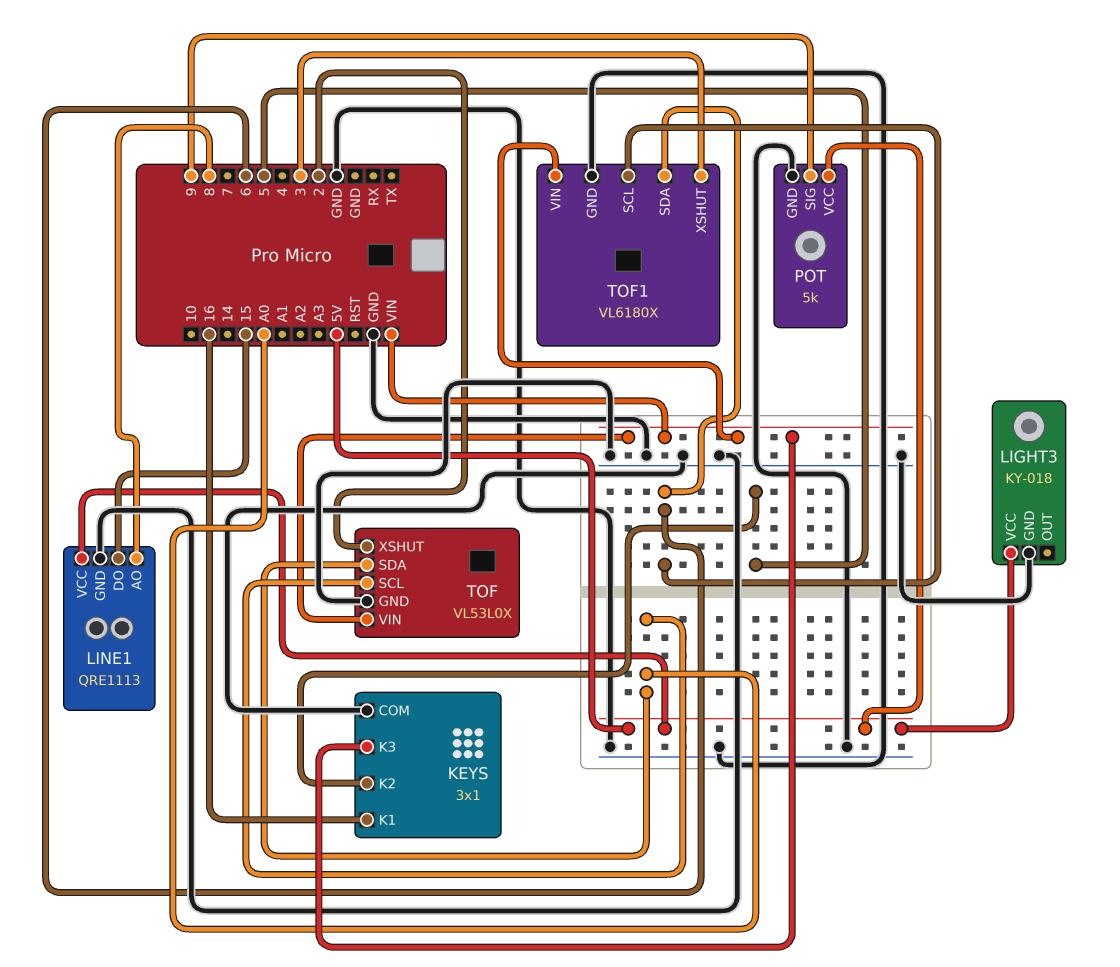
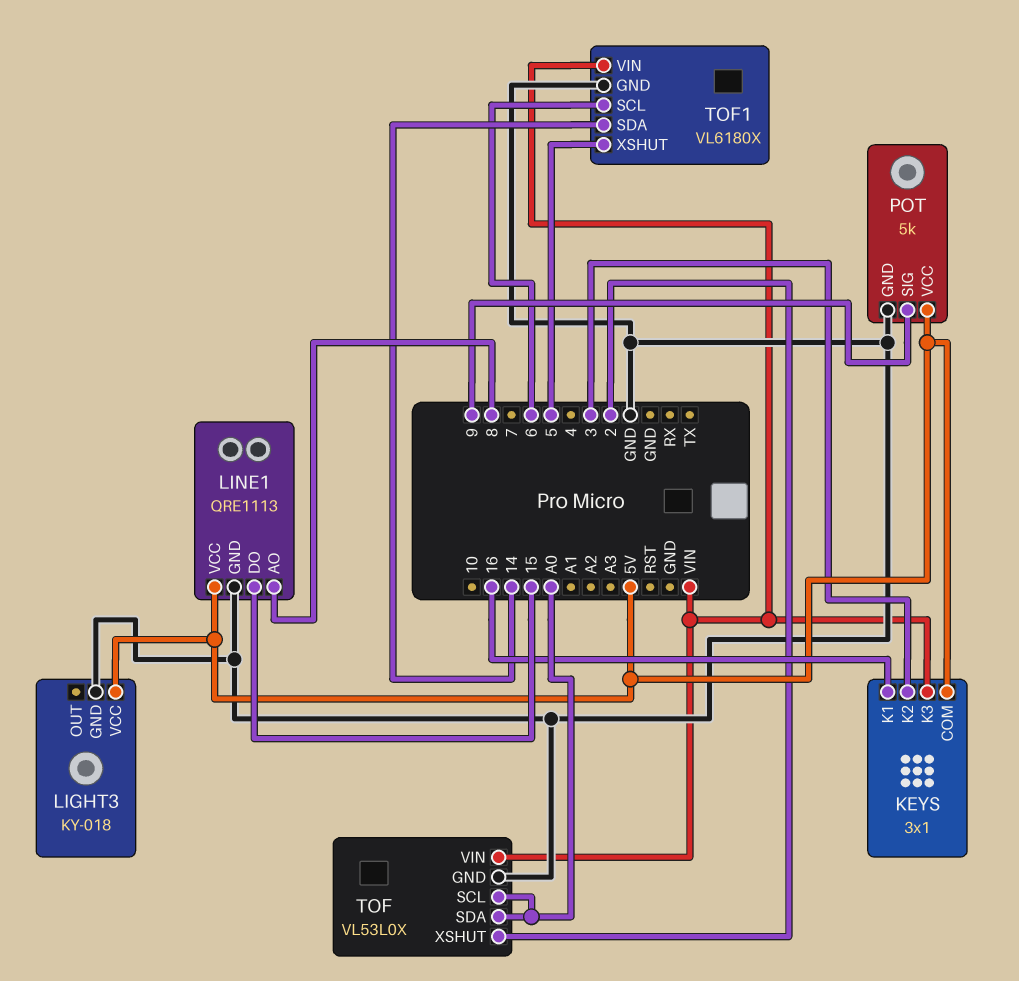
KEYS pin COM: GND -> 5V
KEYS pin K2: 5 -> 3
TOF1 pin SDA: 6 -> 14
TOF1 pin XSHUT: 3 -> 5

